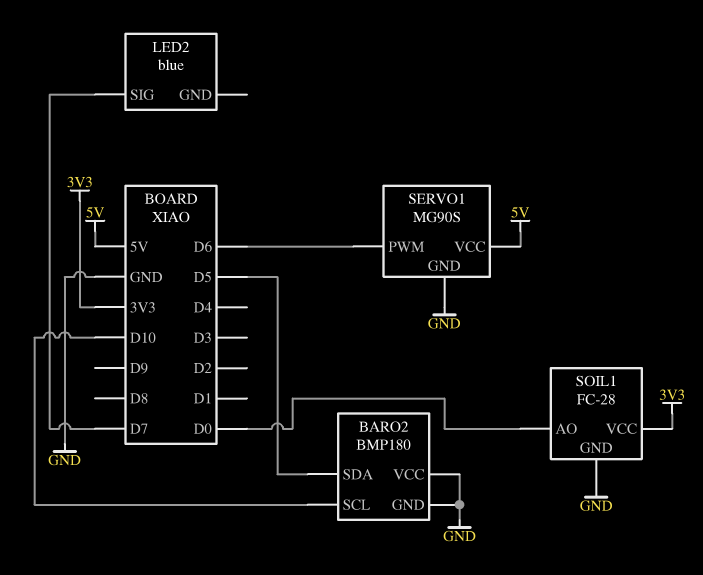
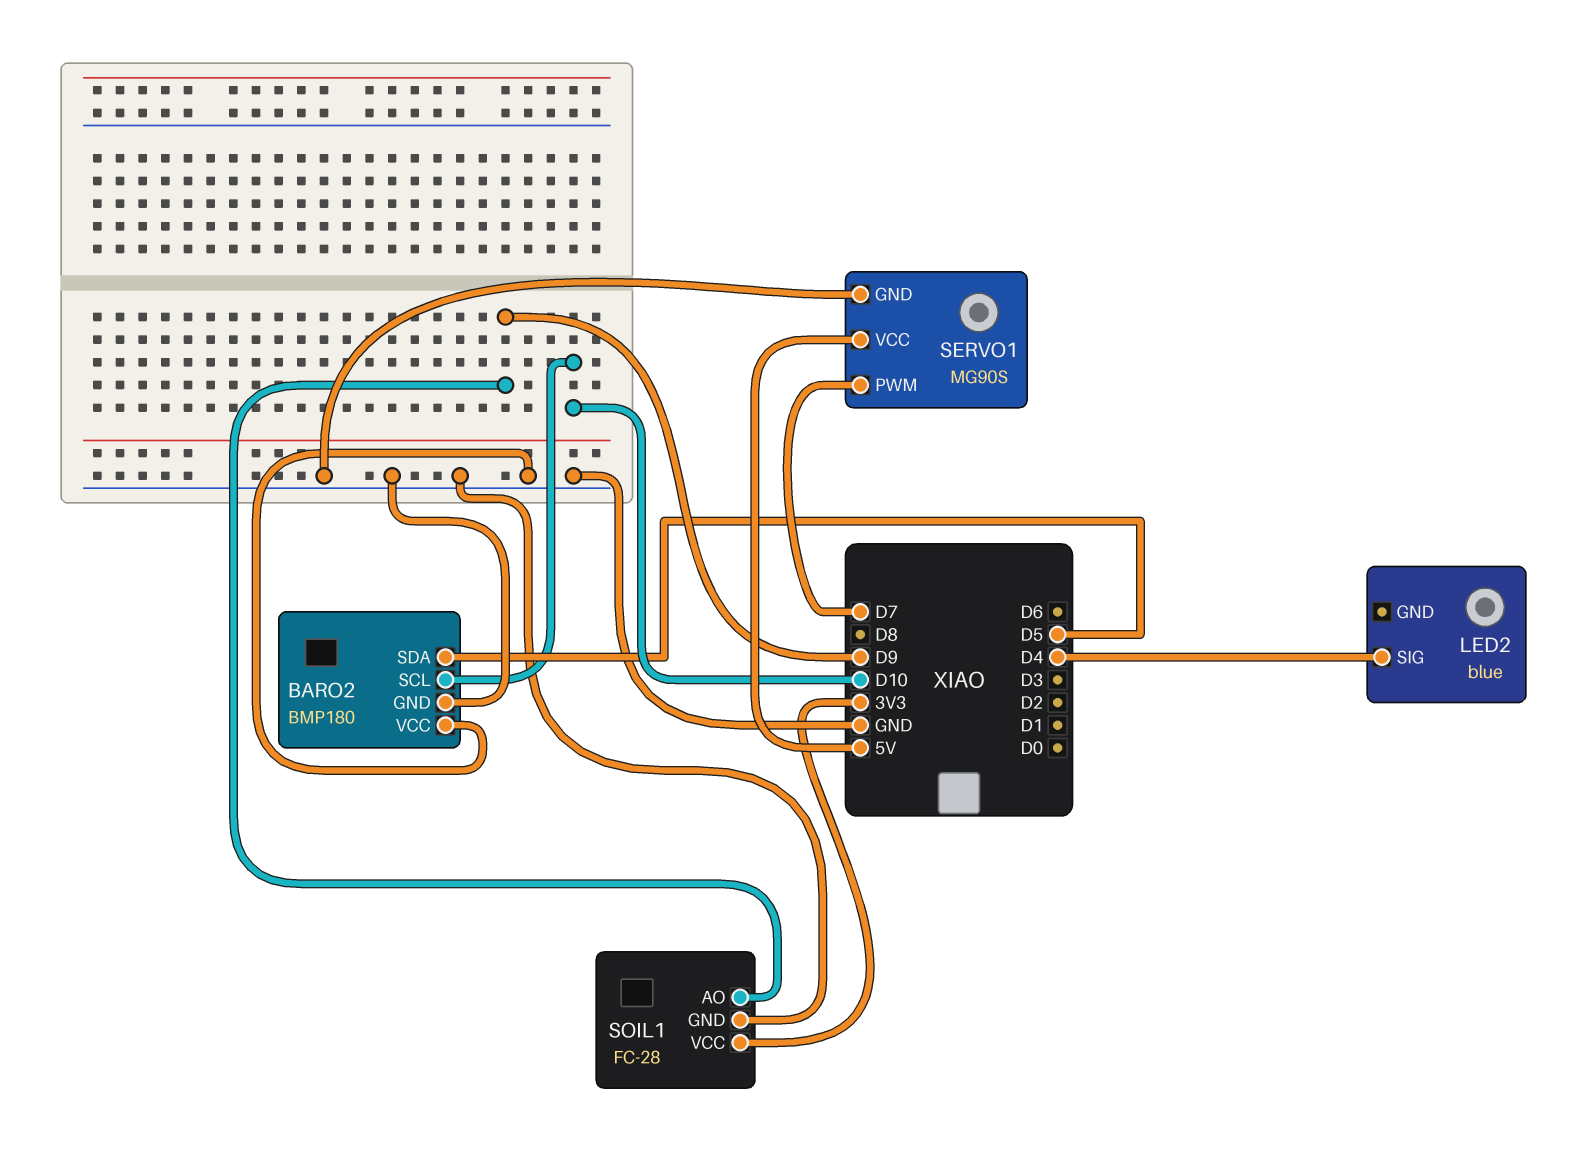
LED2 pin SIG: D7 -> D4
SERVO1 pin PWM: D6 -> D7
SOIL1 pin AO: D0 -> D9

